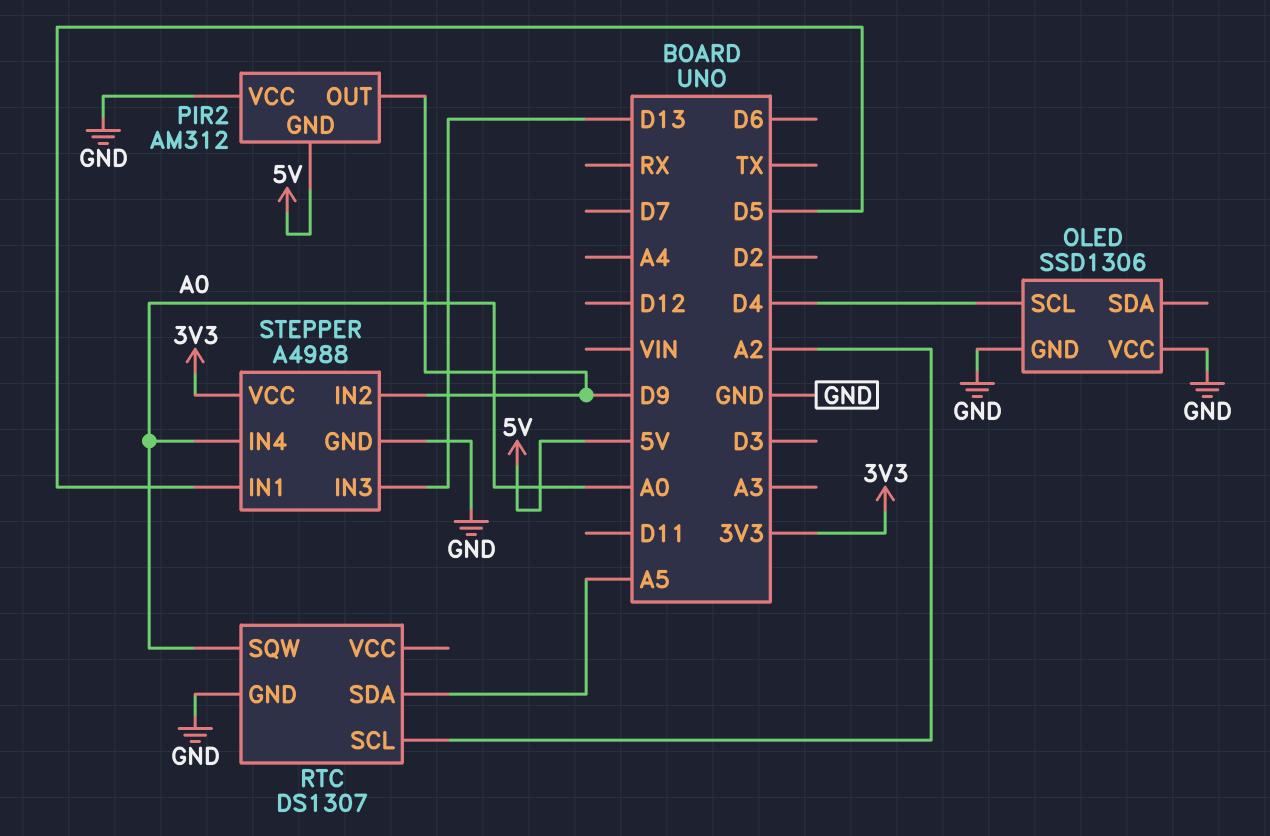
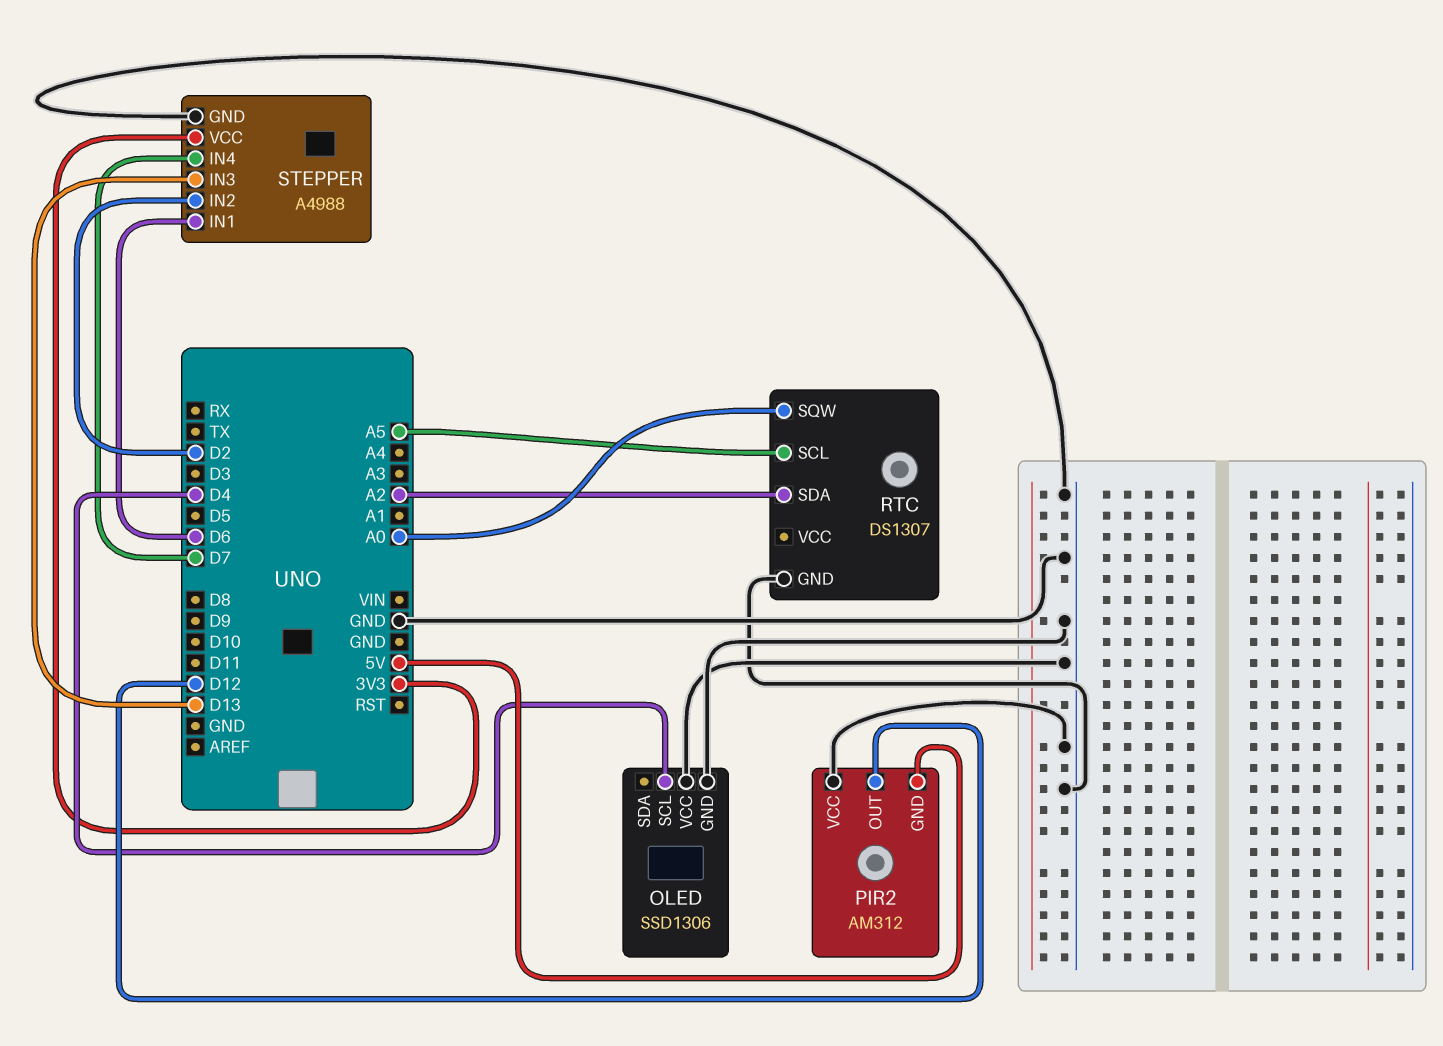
PIR2 pin OUT: D9 -> D12
RTC pin SCL: A2 -> A5
RTC pin SDA: A5 -> A2
STEPPER pin IN1: D5 -> D6
STEPPER pin IN2: D9 -> D2
STEPPER pin IN4: A0 -> D7

